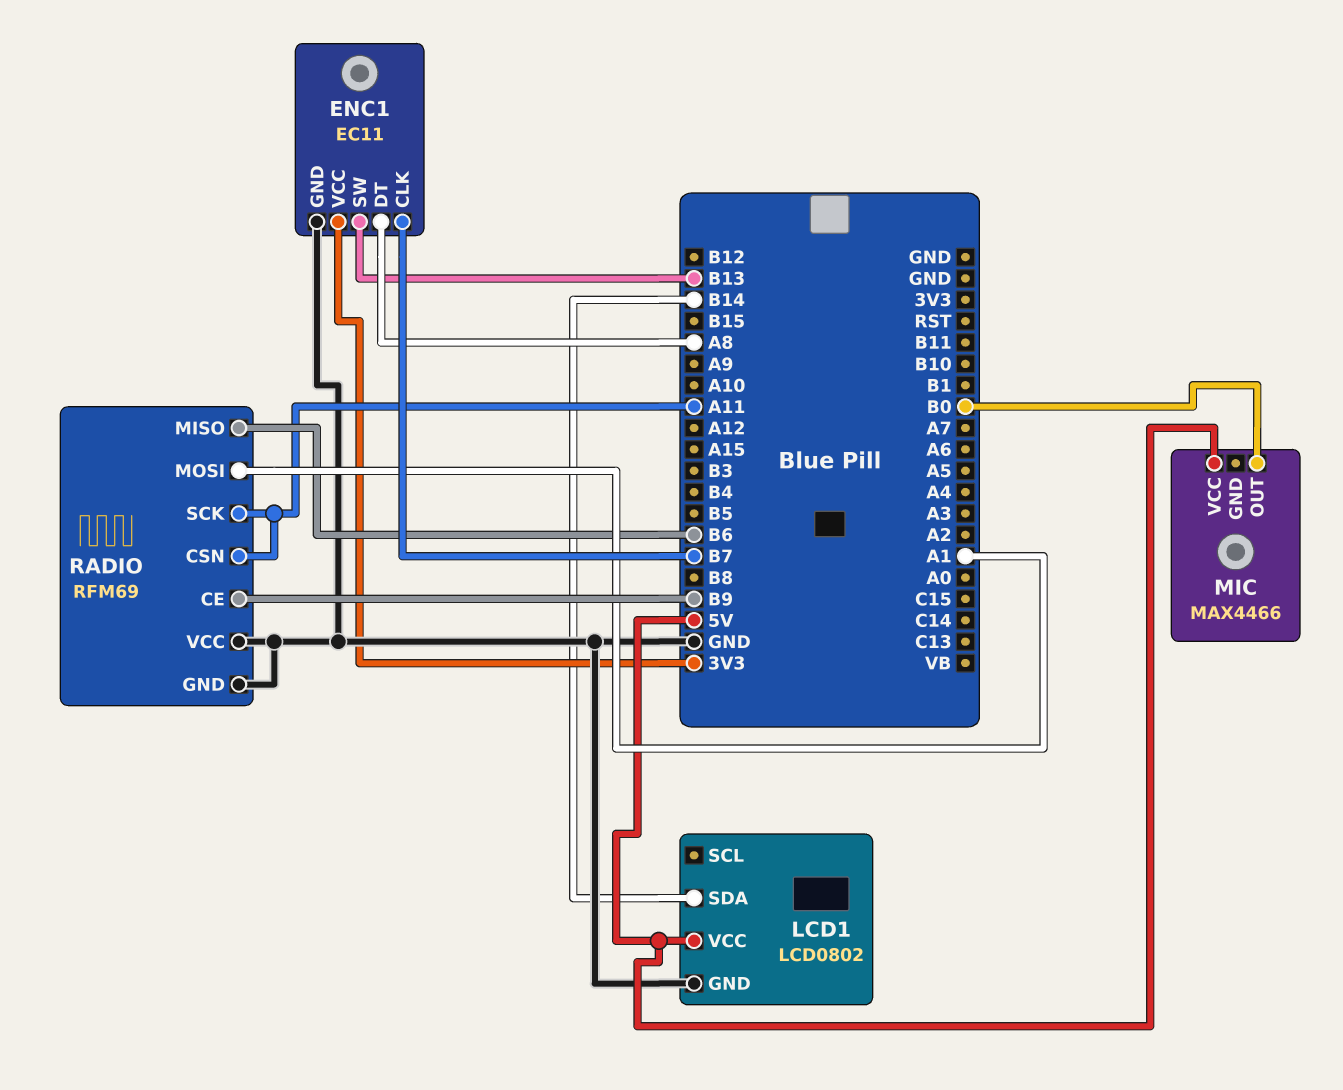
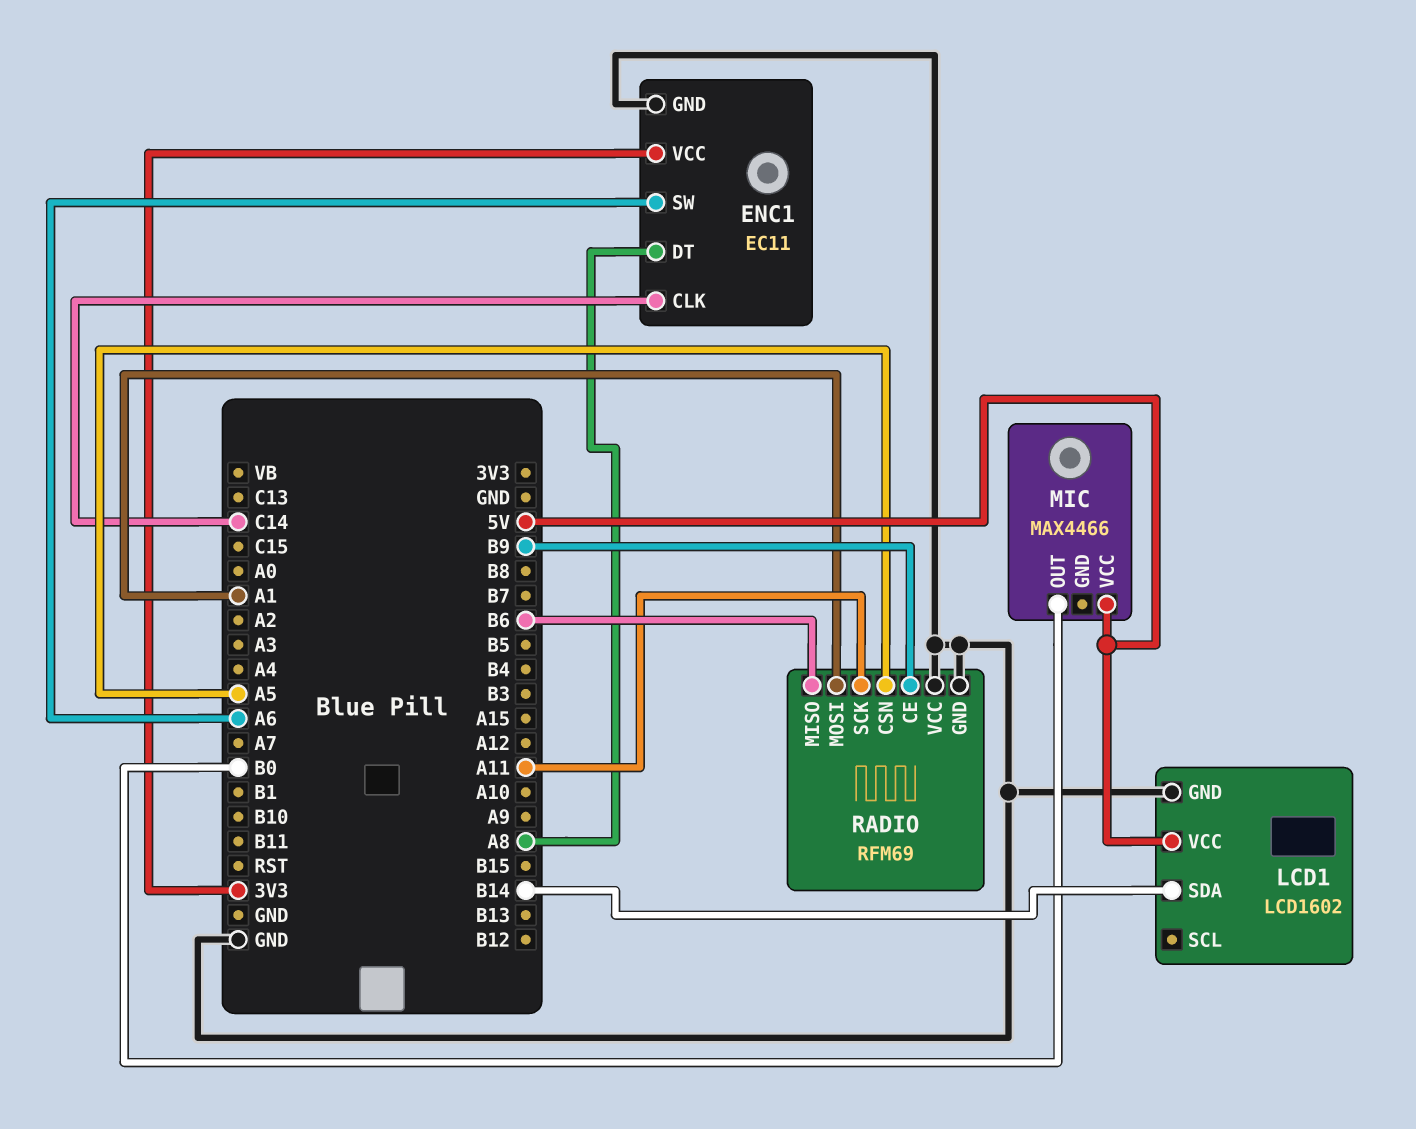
ENC1 pin CLK: B7 -> C14
ENC1 pin SW: B13 -> A6
LCD1: LCD0802 -> LCD1602
RADIO pin CSN: A11 -> A5

